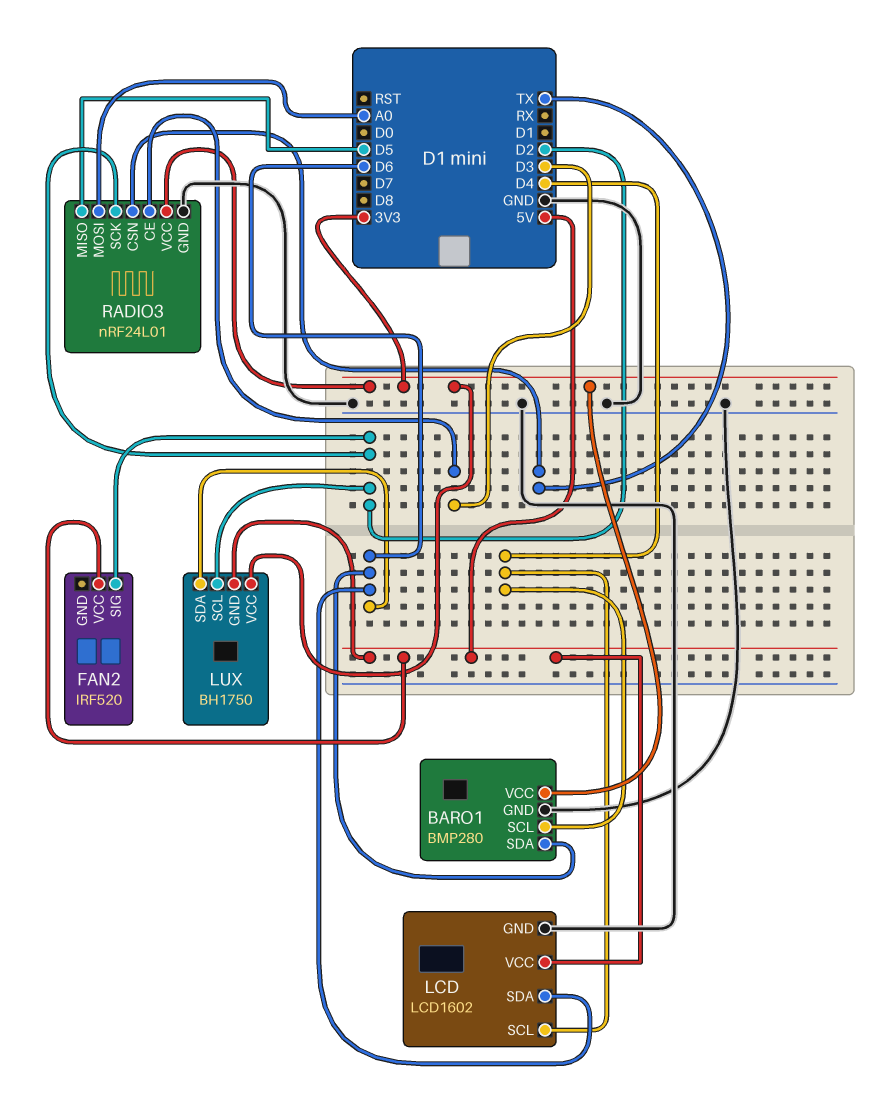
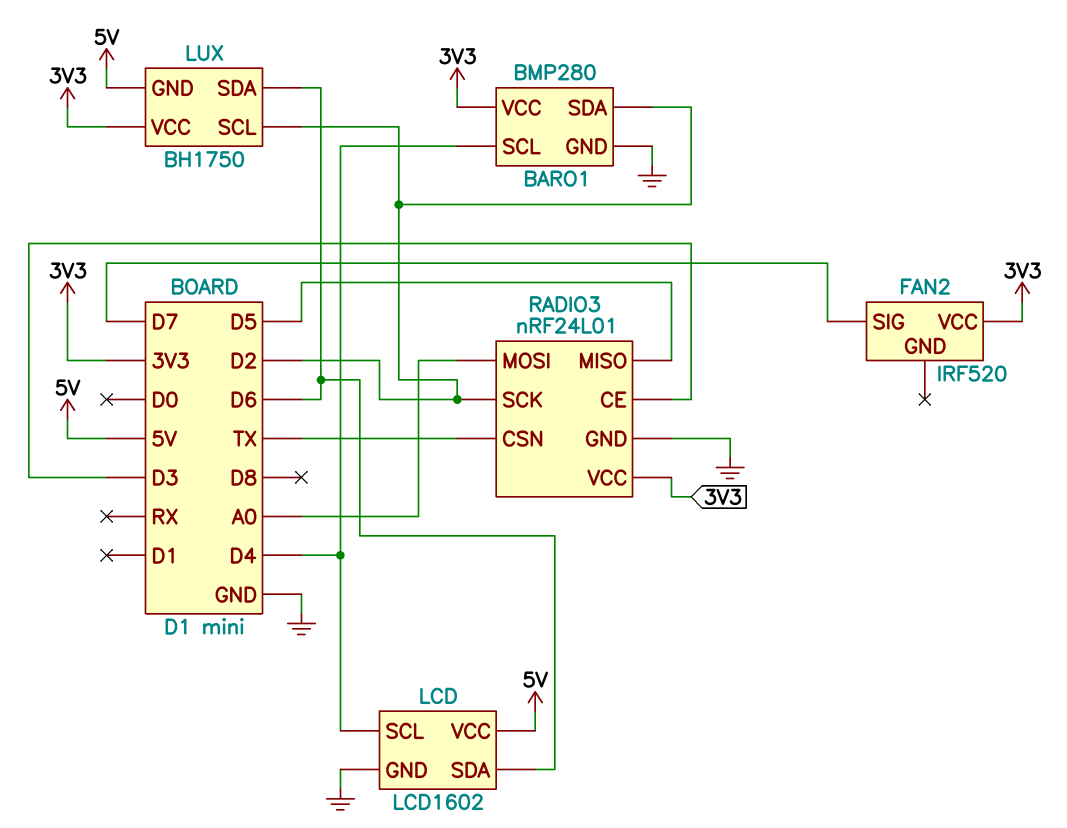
BARO1 pin SDA: D6 -> D2
FAN2 pin SIG: D2 -> D7
FAN2 pin VCC: 5V -> 3V3

